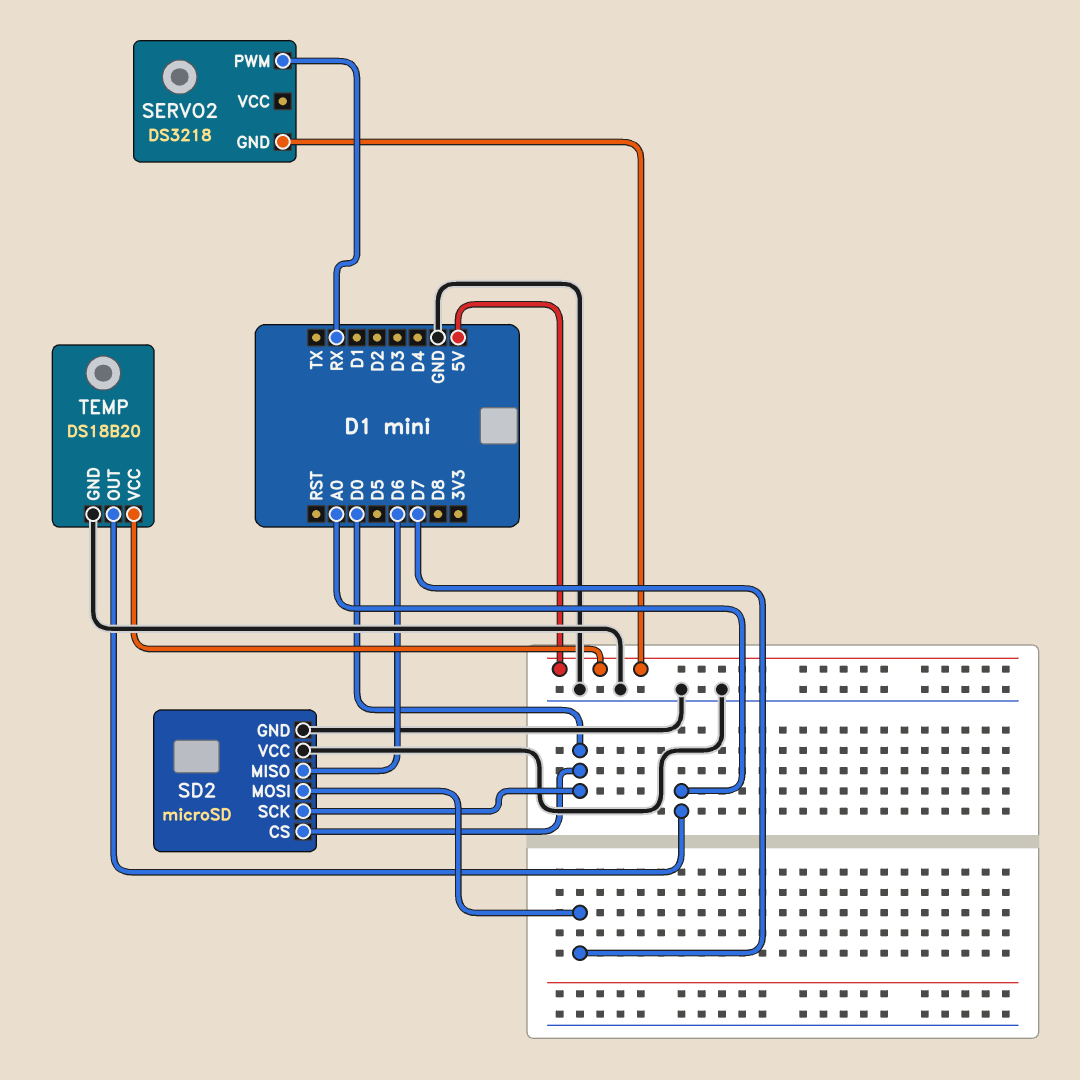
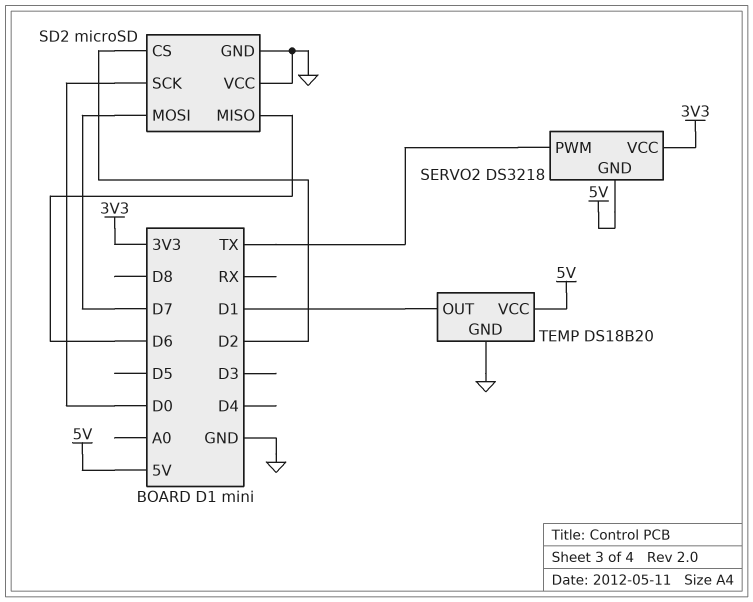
SD2 pin CS: D0 -> D2
SERVO2 pin PWM: RX -> TX
SERVO2 pin VCC: none -> 3V3
TEMP pin OUT: A0 -> D1

